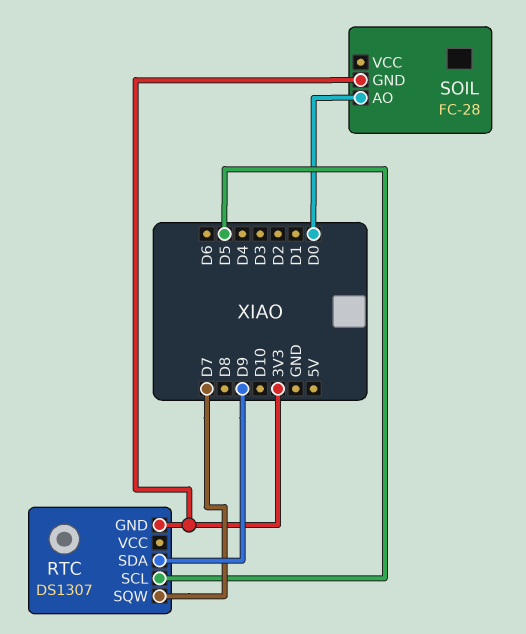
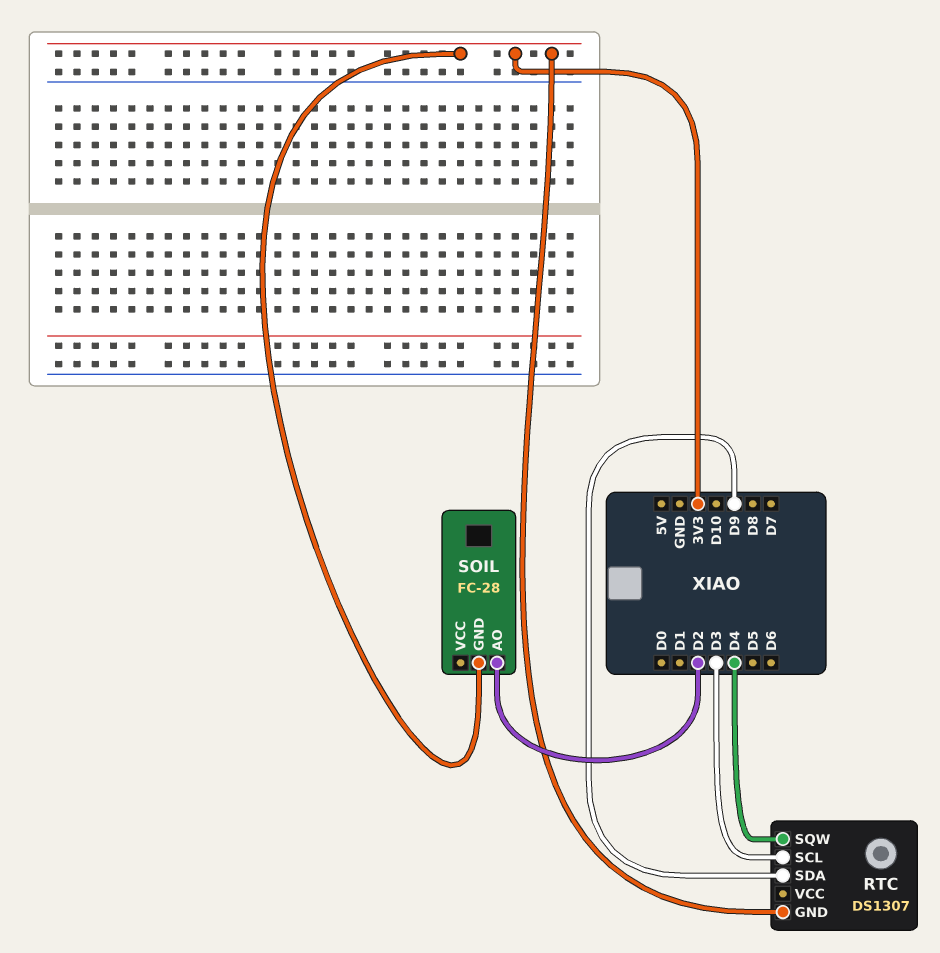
RTC pin SCL: D5 -> D3
RTC pin SQW: D7 -> D4
SOIL pin AO: D0 -> D2

